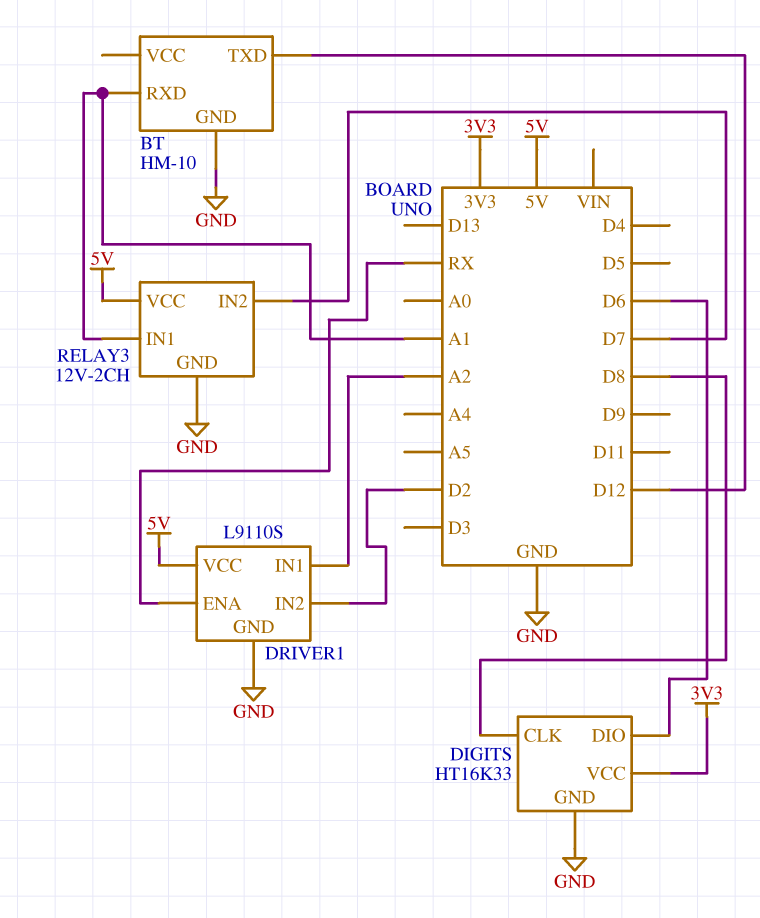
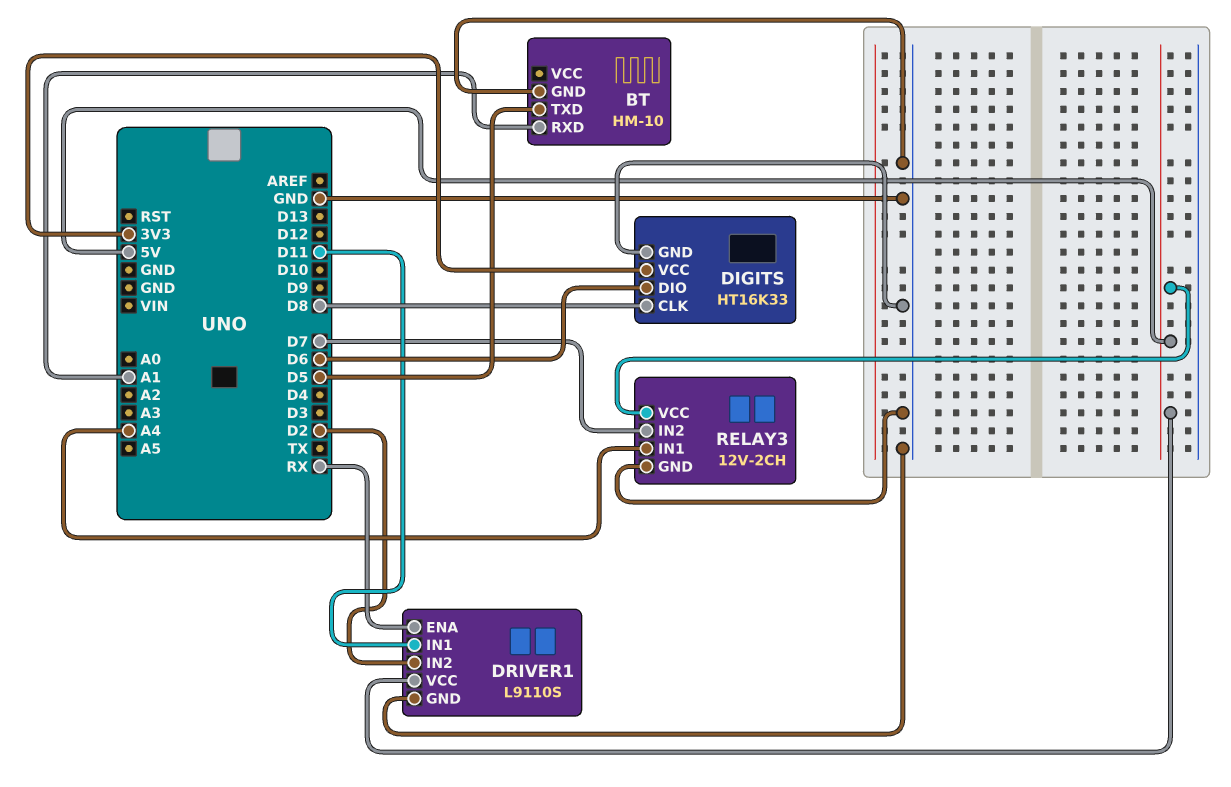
BT pin TXD: D12 -> D5
DRIVER1 pin IN1: A2 -> D11
RELAY3 pin IN1: A1 -> A4

